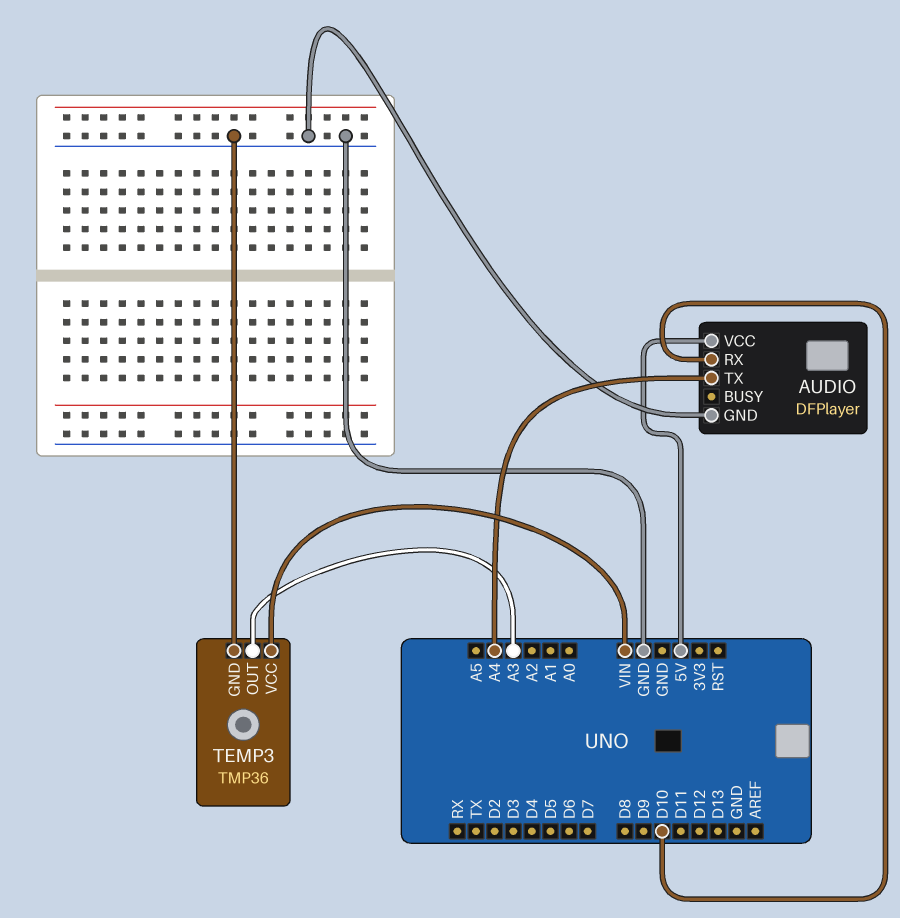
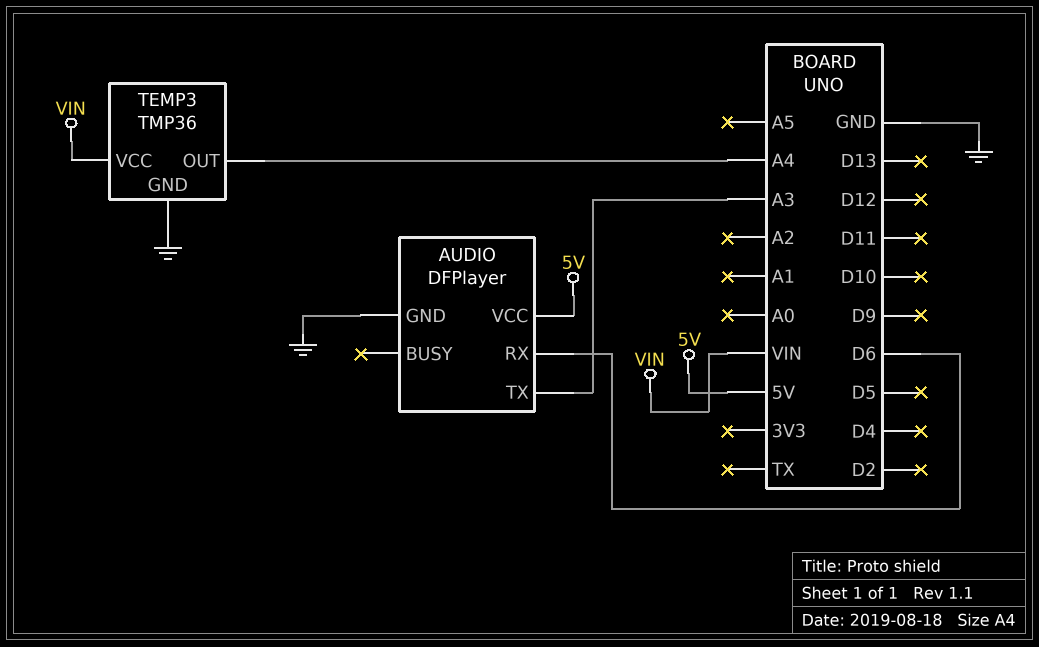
AUDIO pin RX: D10 -> D6
AUDIO pin TX: A4 -> A3
TEMP3 pin OUT: A3 -> A4

